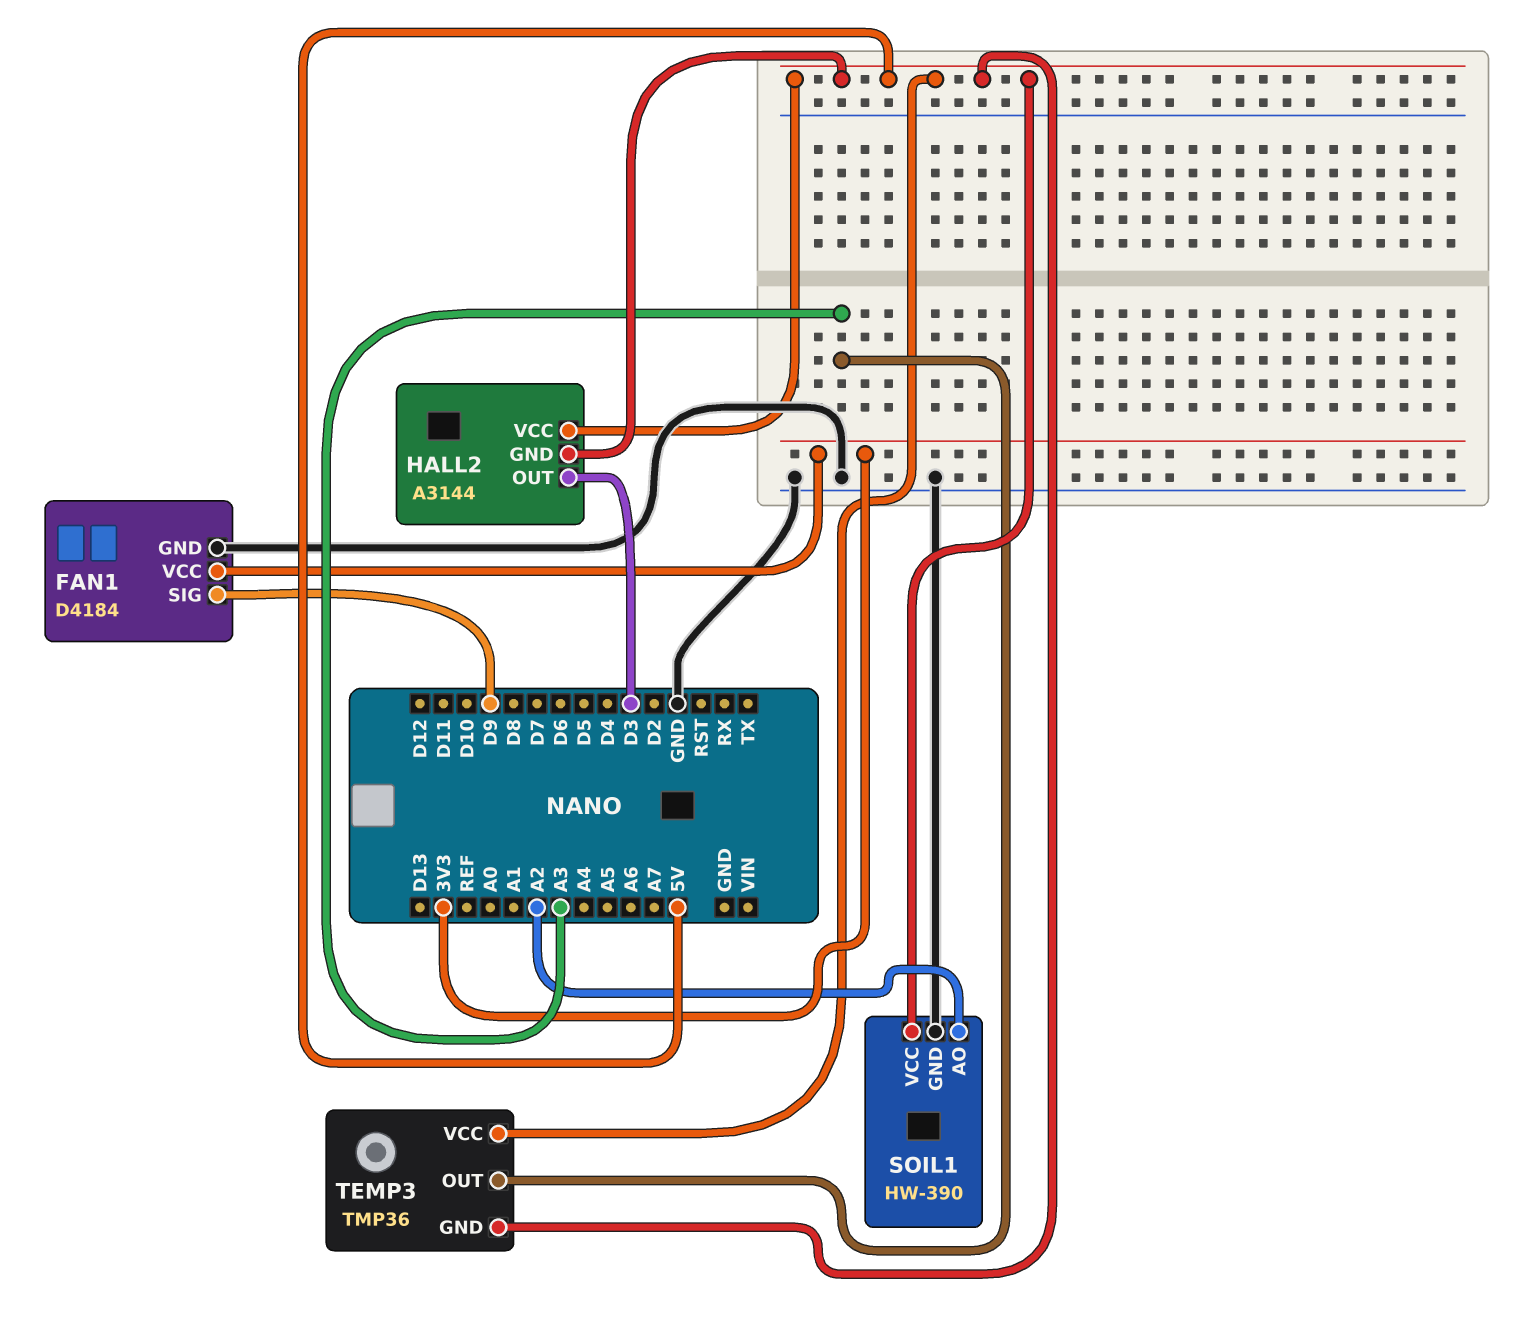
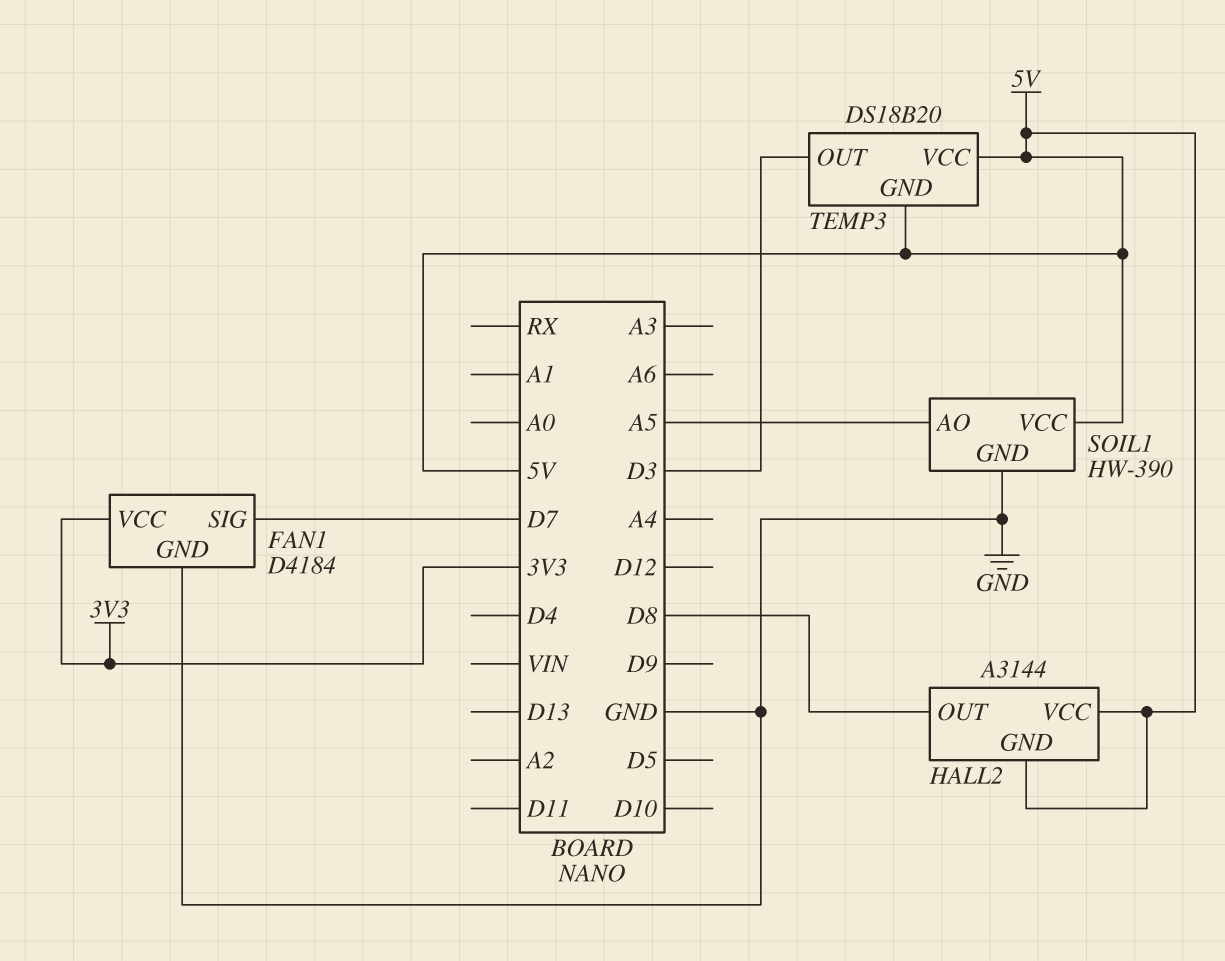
FAN1 pin SIG: D9 -> D7
HALL2 pin OUT: D3 -> D8
SOIL1 pin AO: A2 -> A5
TEMP3: TMP36 -> DS18B20
TEMP3 pin OUT: A3 -> D3

